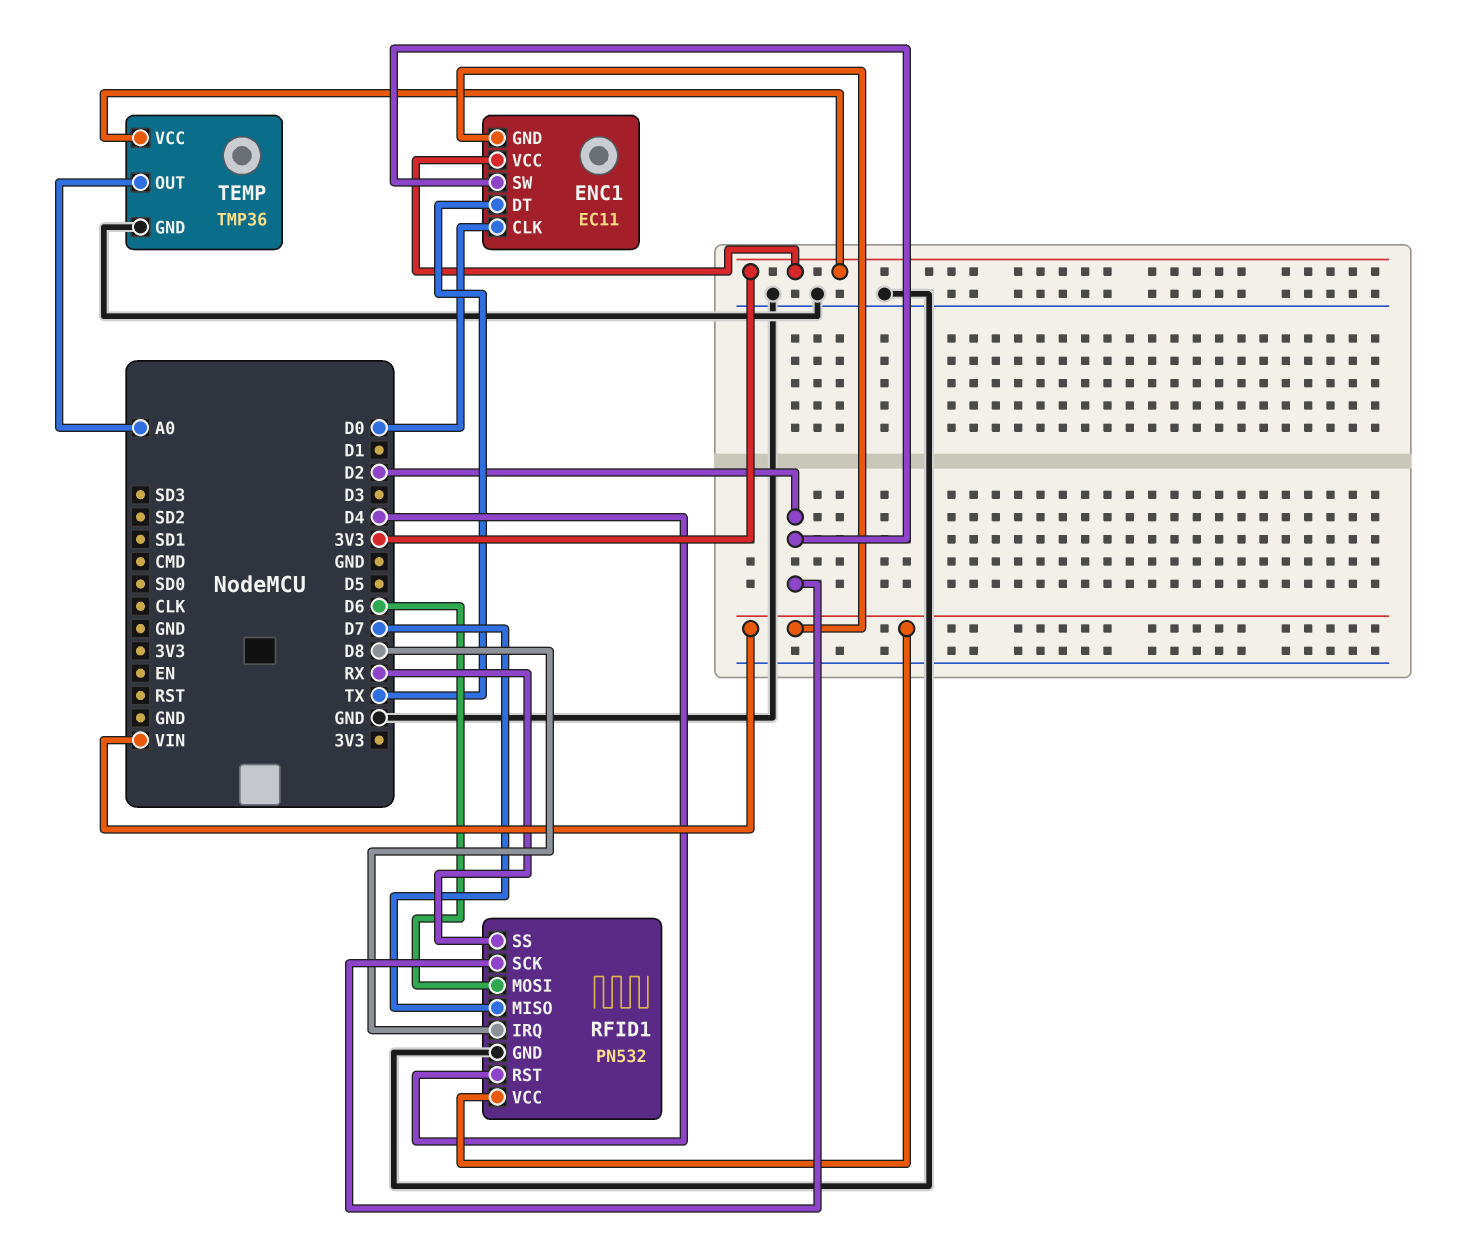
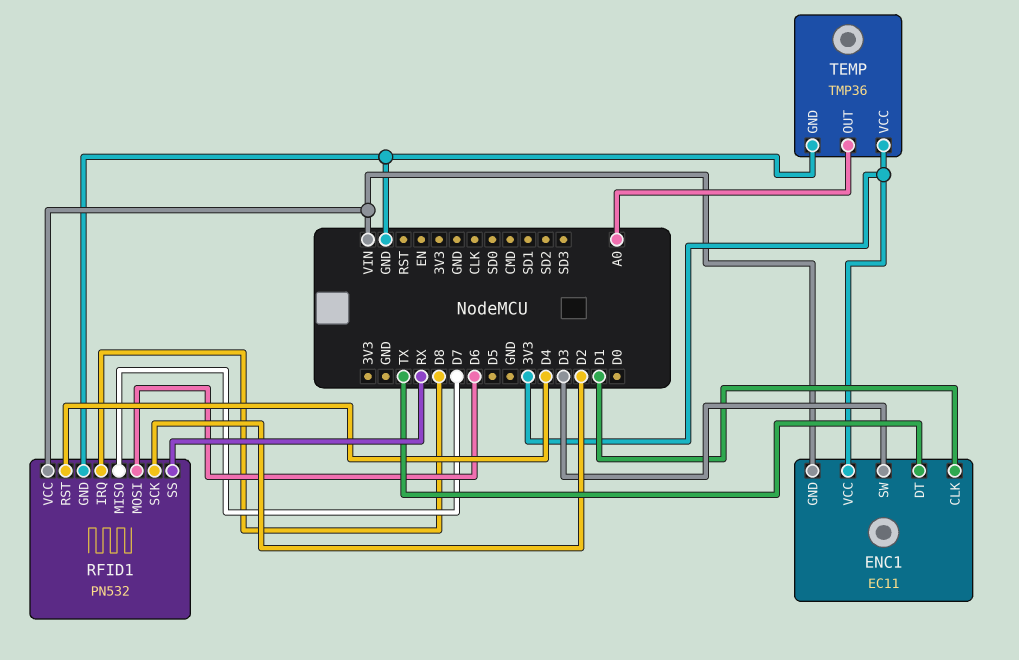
ENC1 pin CLK: D0 -> D1
ENC1 pin SW: D2 -> D3

